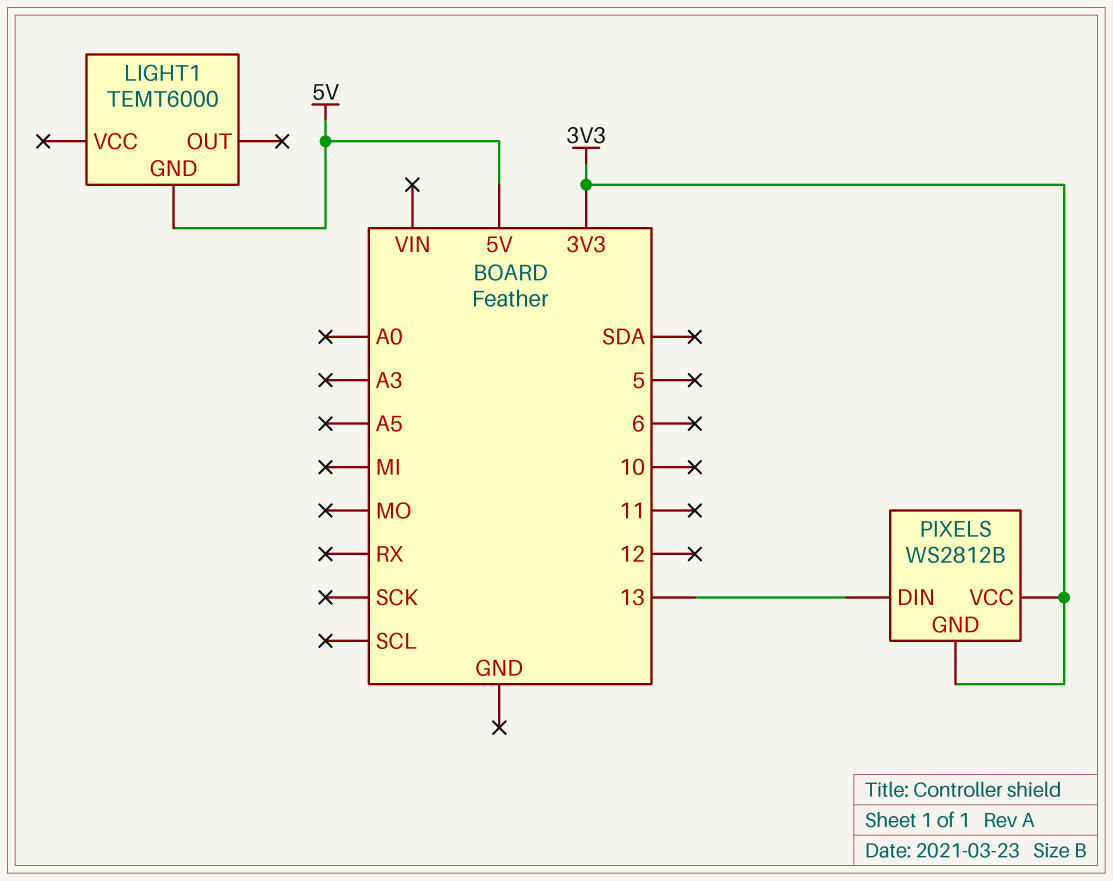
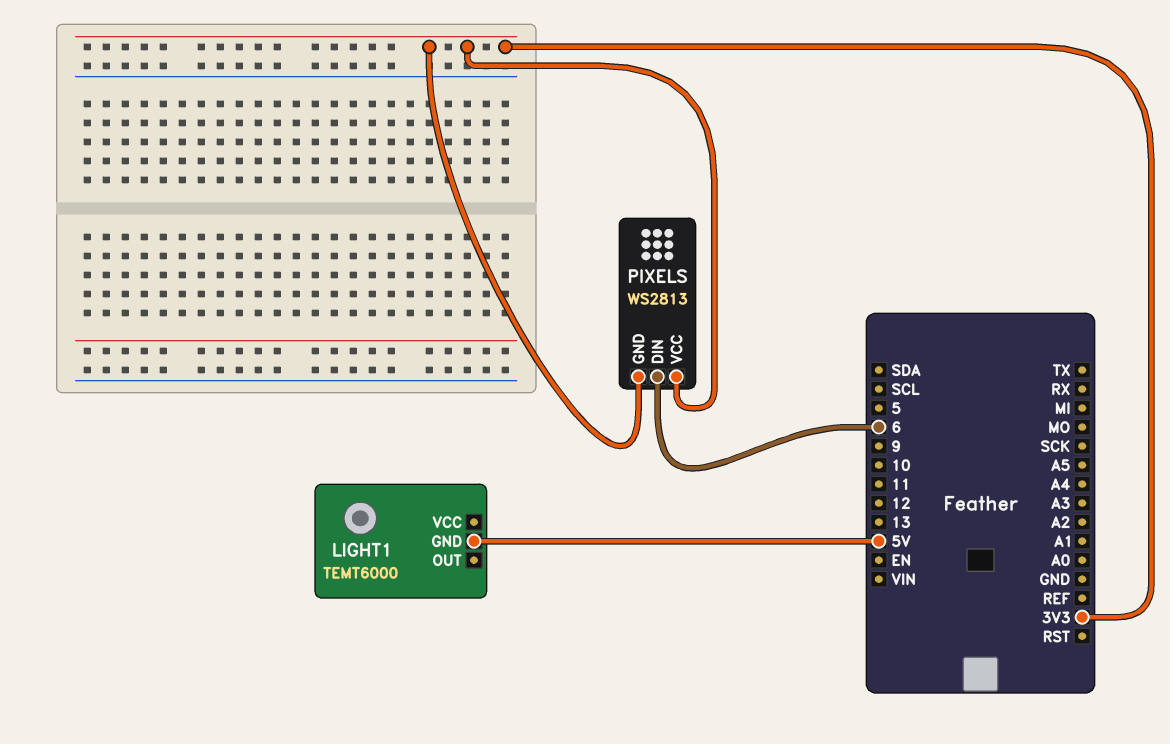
PIXELS: WS2812B -> WS2813
PIXELS pin DIN: 13 -> 6

